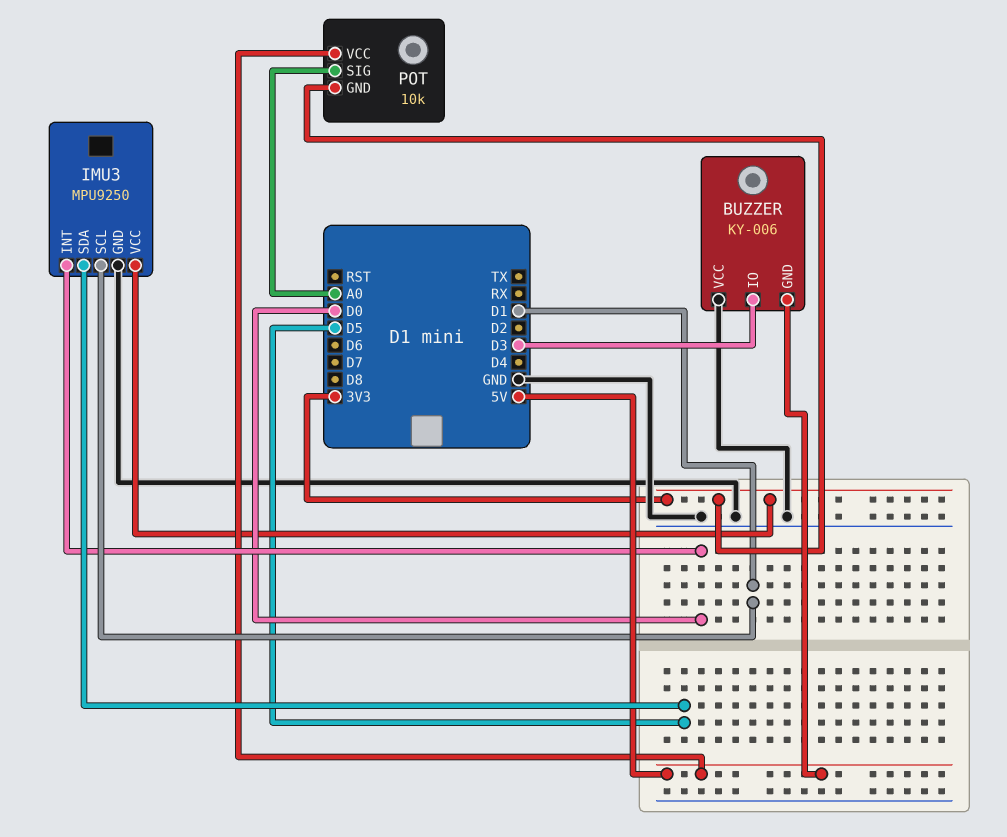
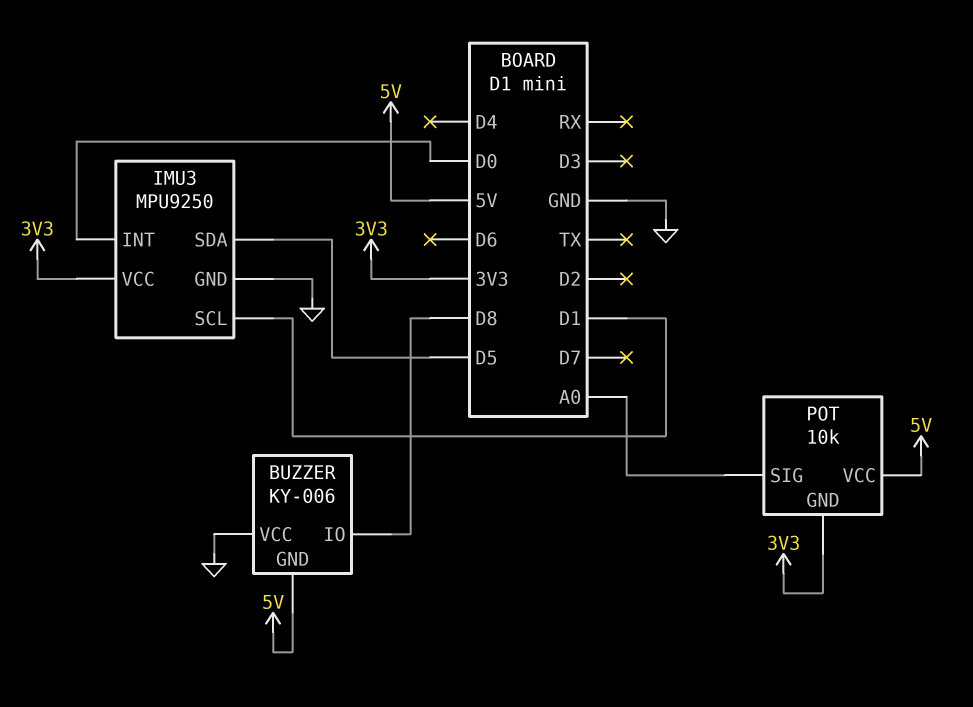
BUZZER pin IO: D3 -> D8

